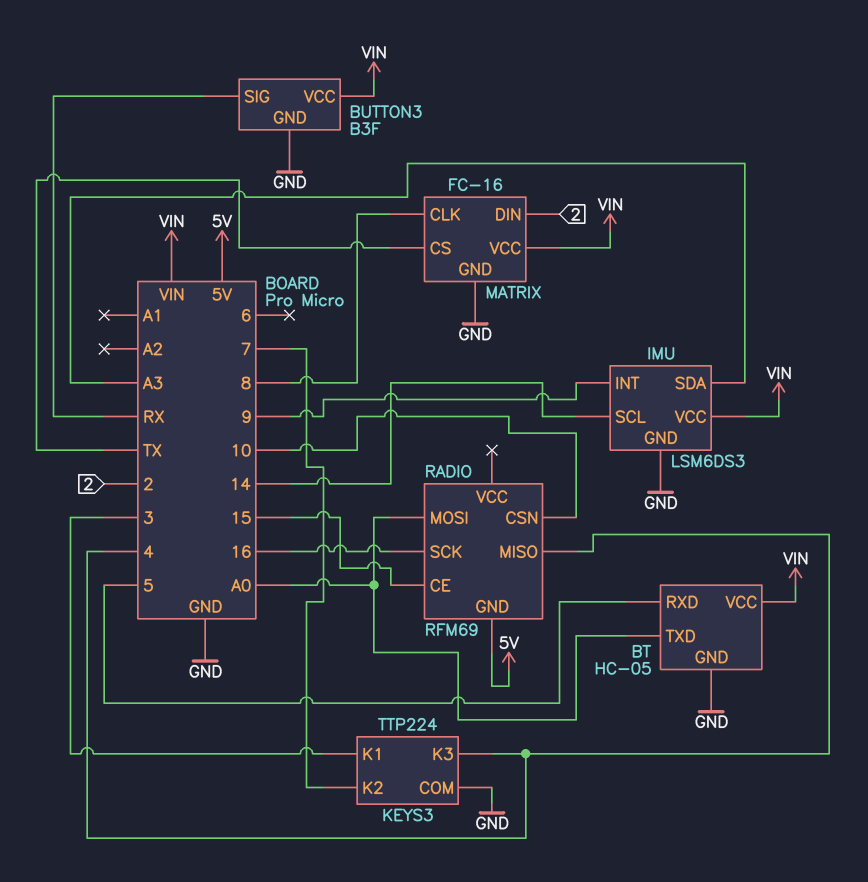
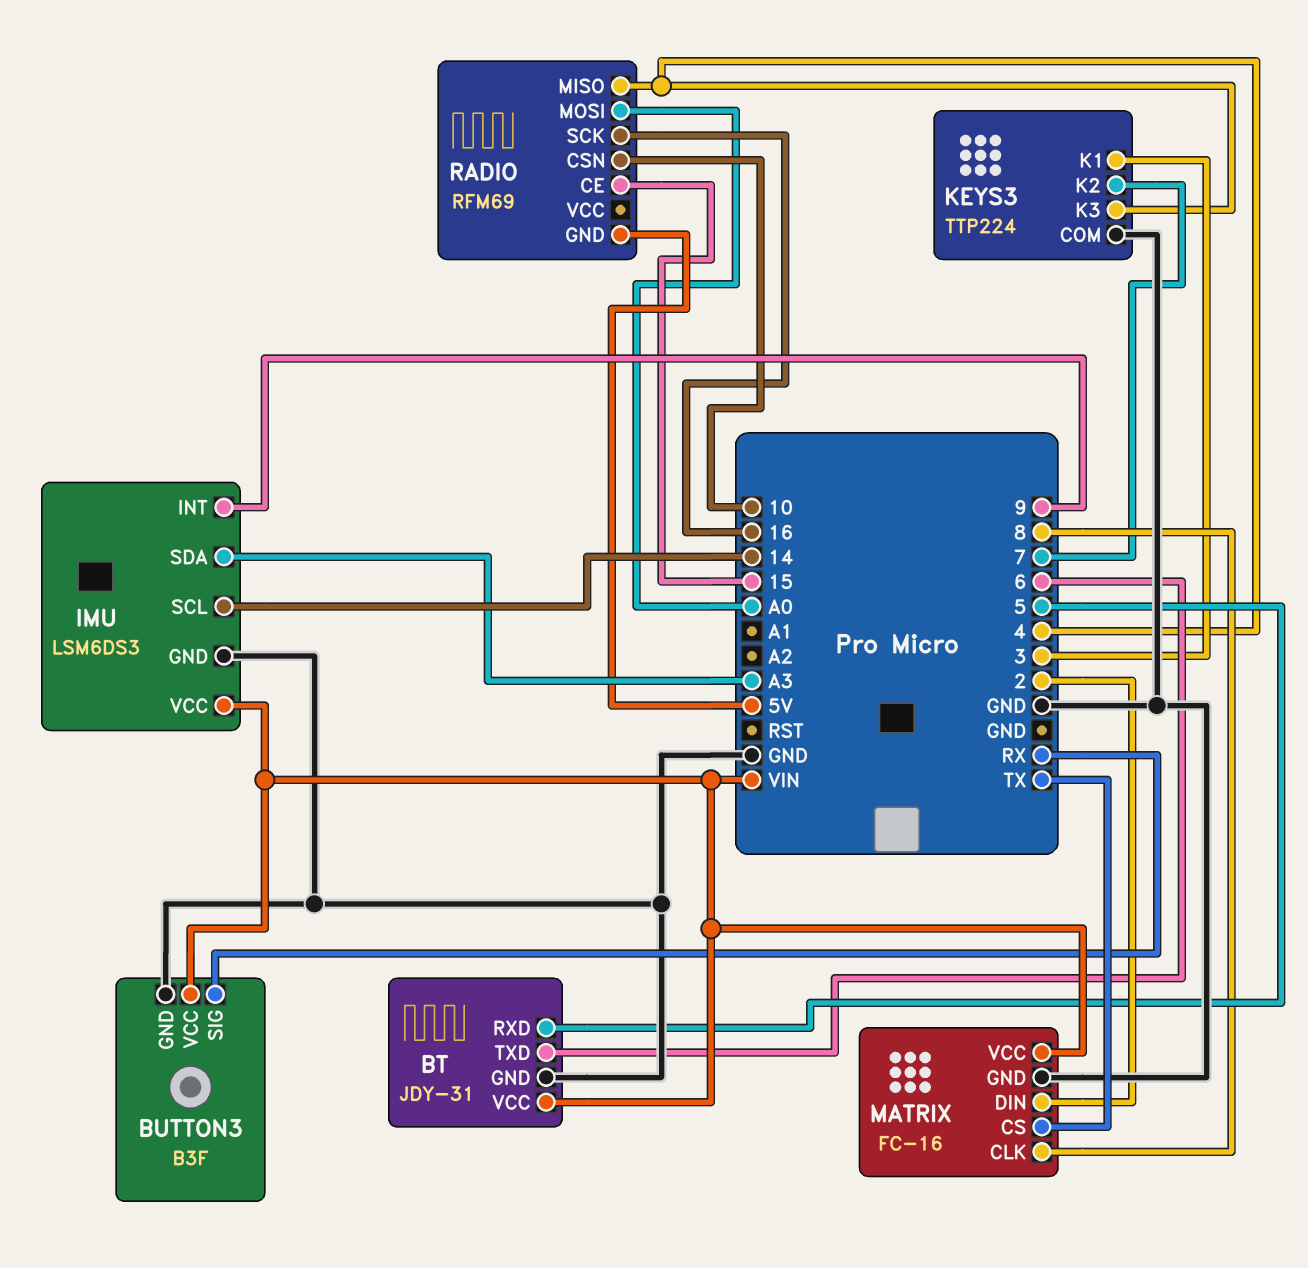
BT: HC-05 -> JDY-31
BT pin TXD: A0 -> 6

